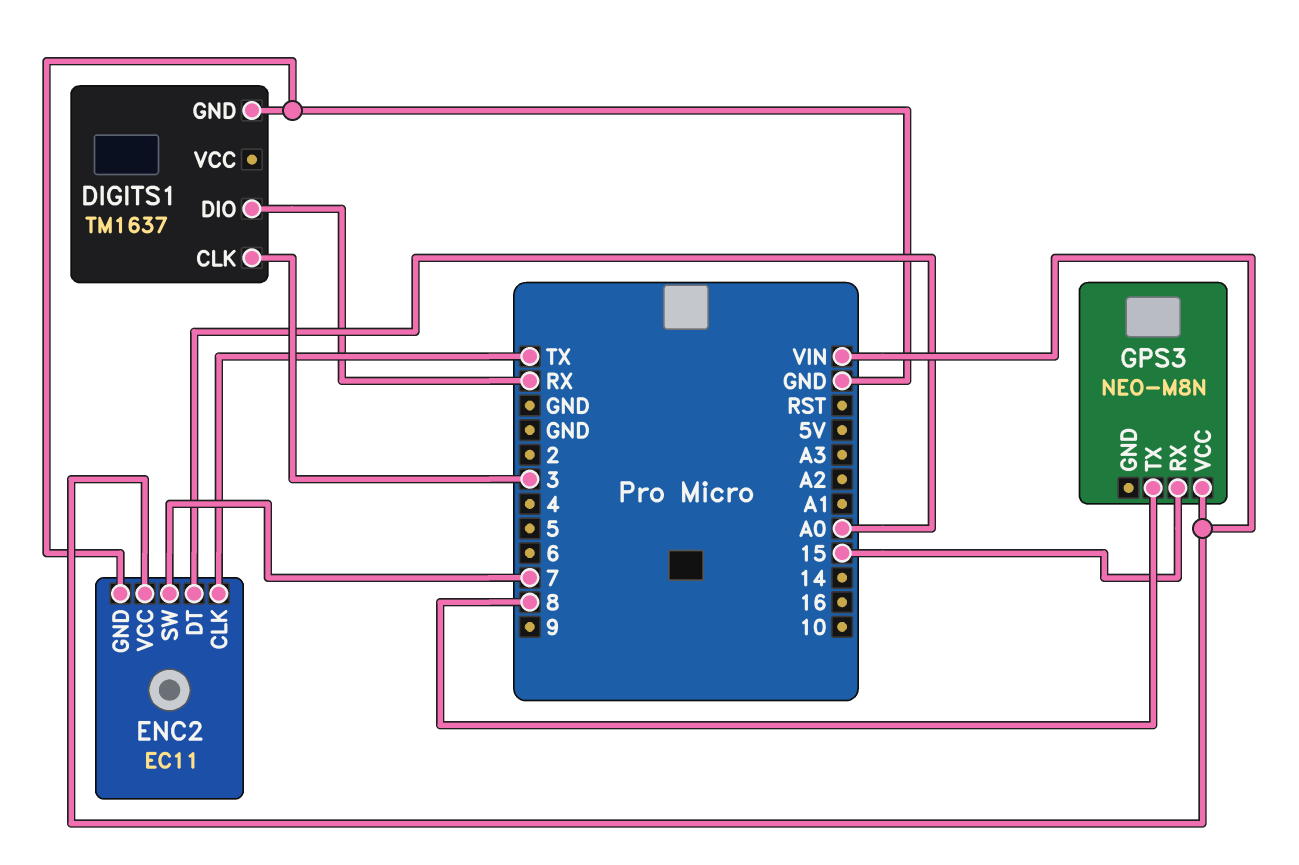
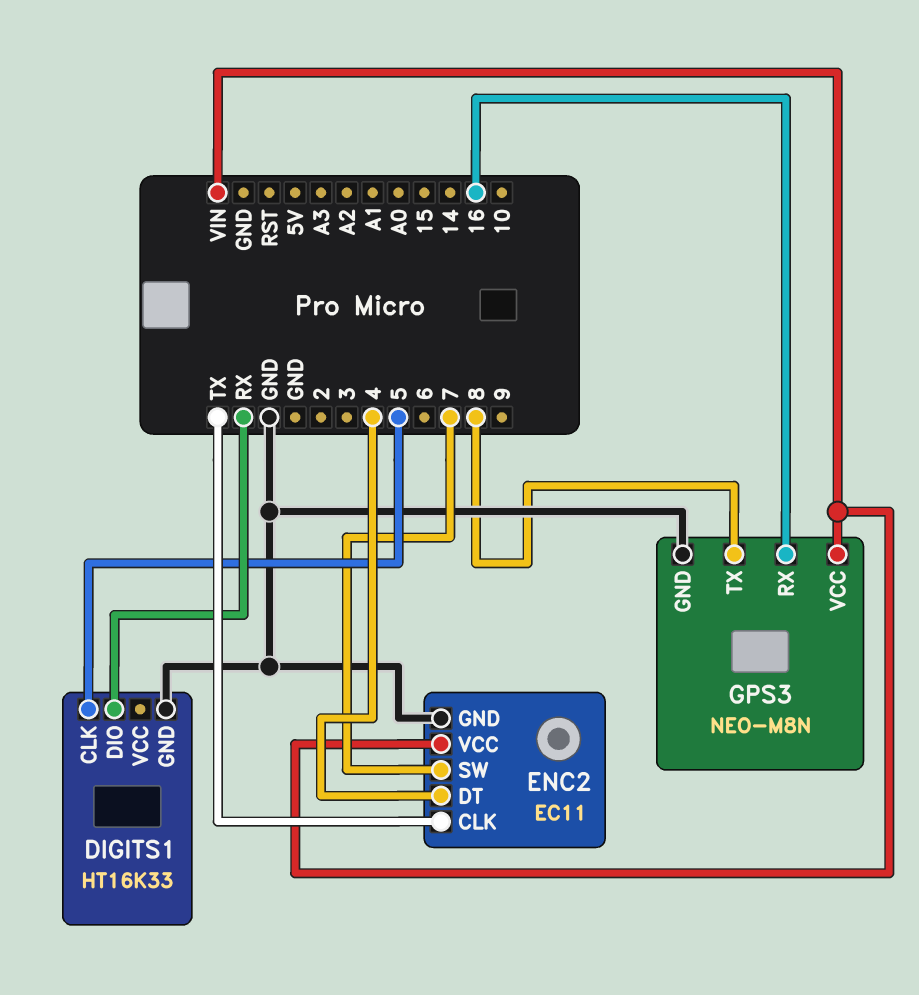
DIGITS1: TM1637 -> HT16K33
DIGITS1 pin CLK: 3 -> 5
ENC2 pin DT: A0 -> 4
GPS3 pin GND: none -> GND
GPS3 pin RX: 15 -> 16

